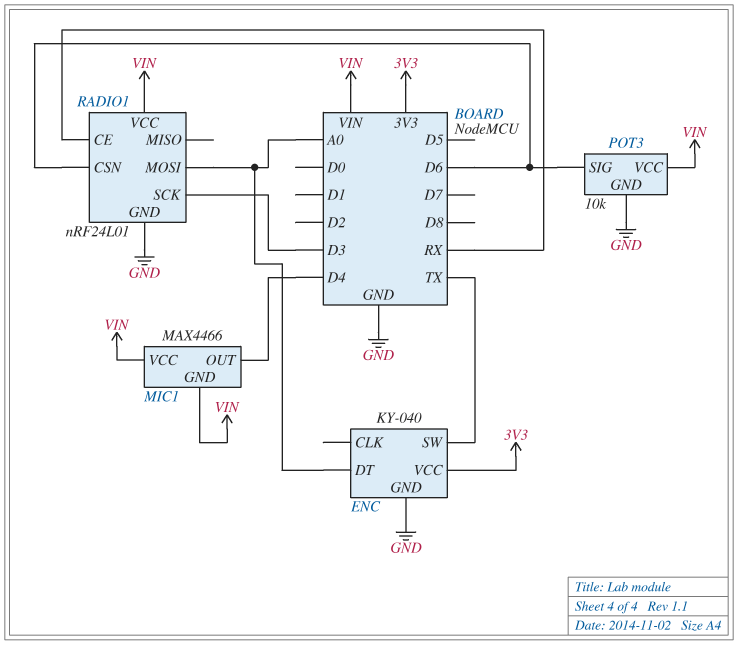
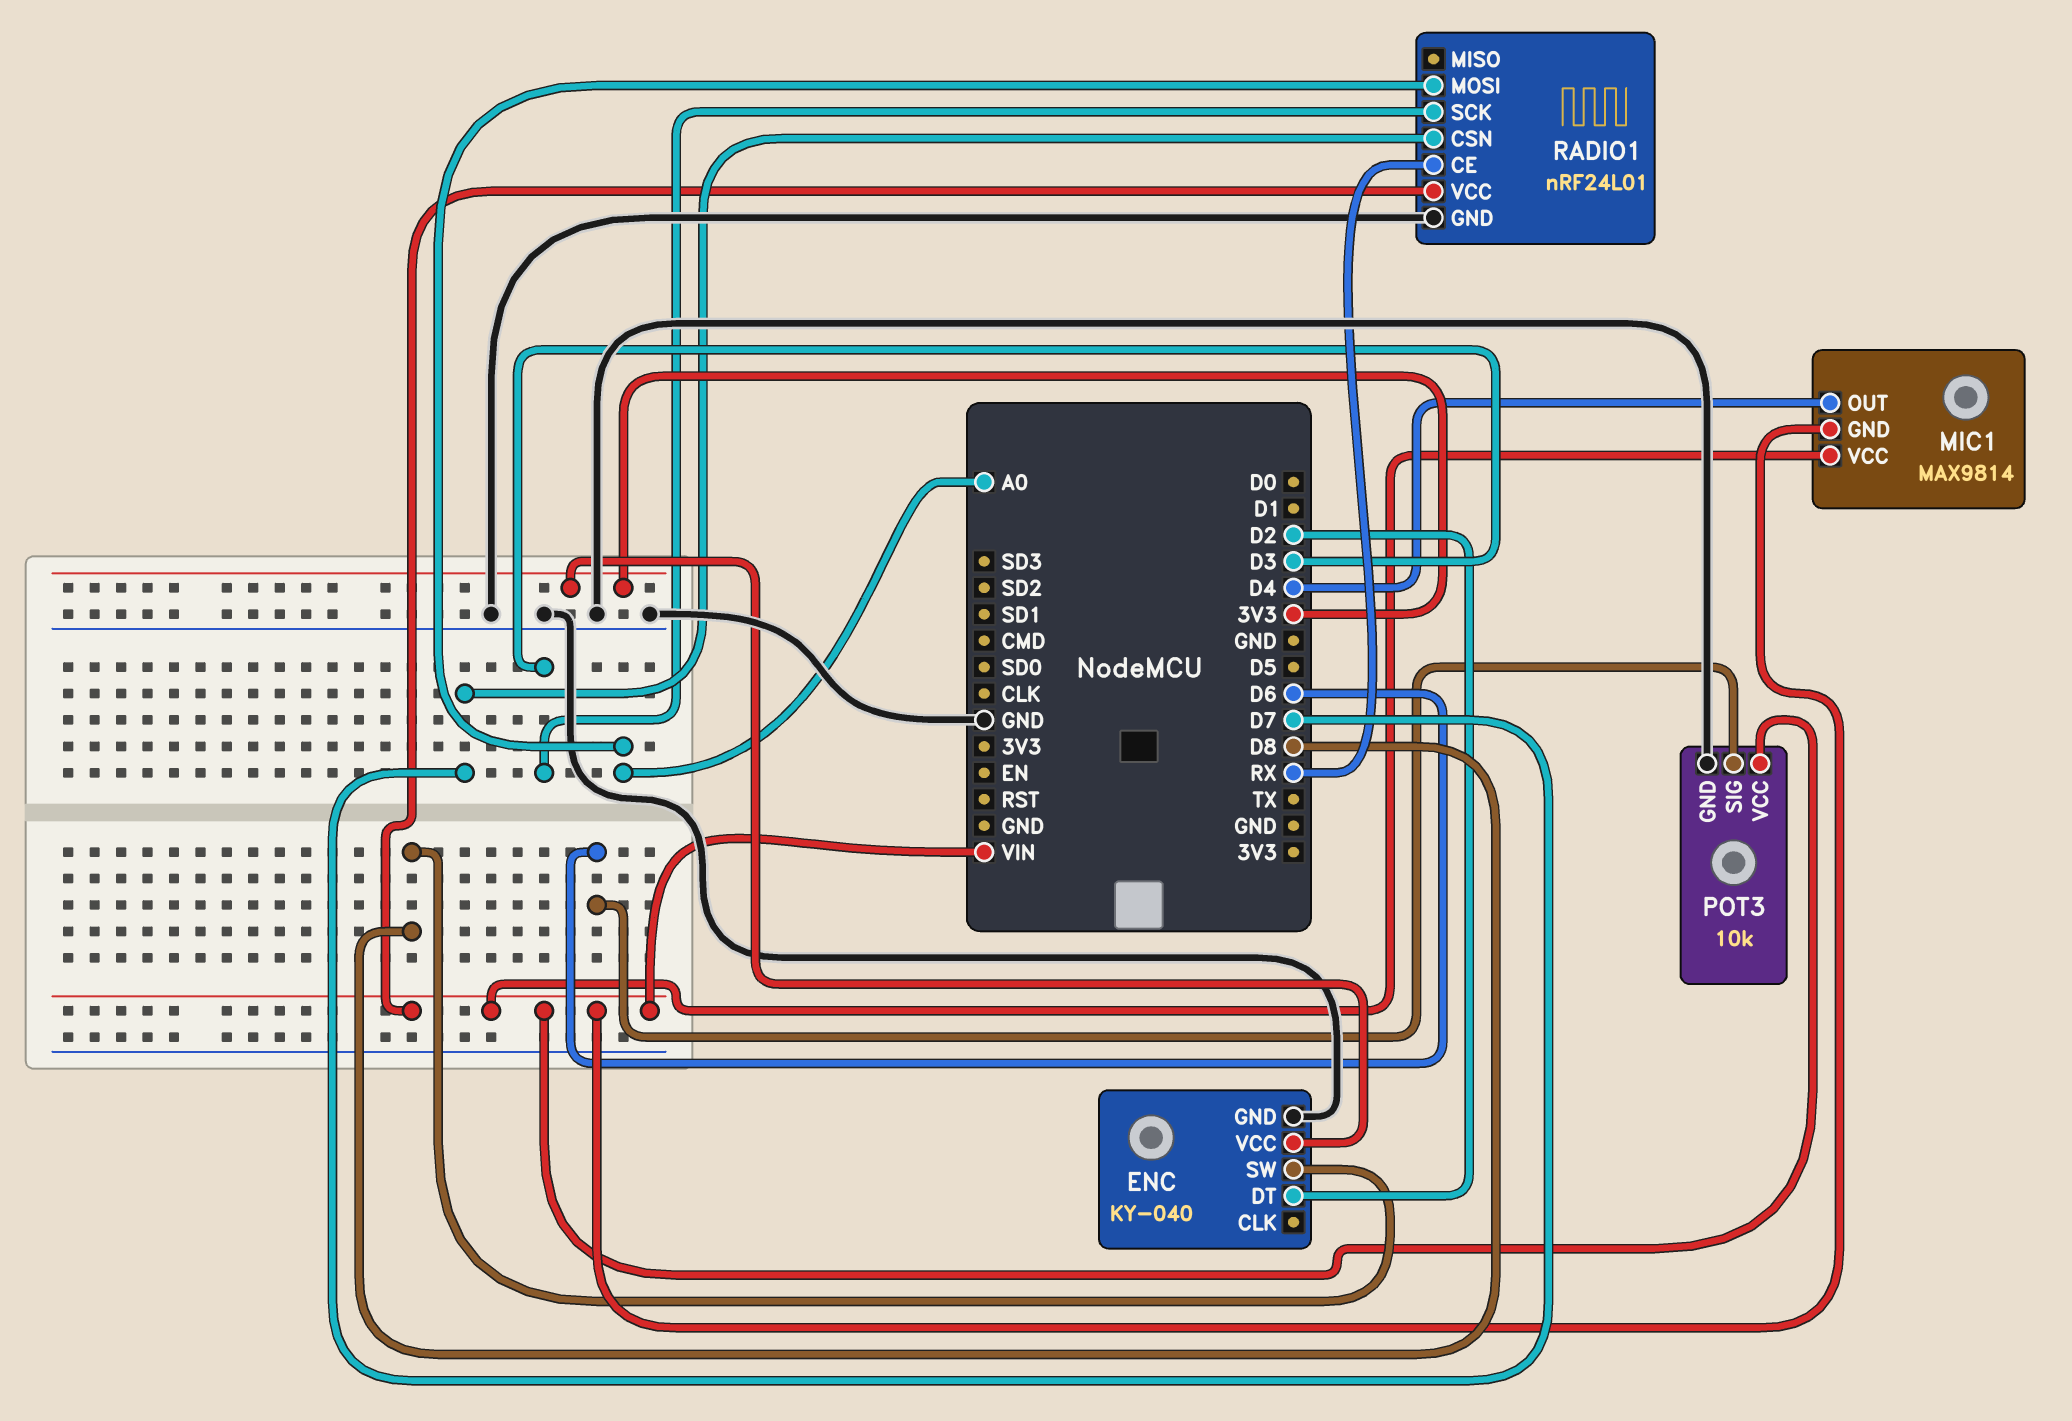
ENC pin DT: A0 -> D2
ENC pin SW: TX -> D8
MIC1: MAX4466 -> MAX9814
RADIO1 pin CSN: D6 -> D7

